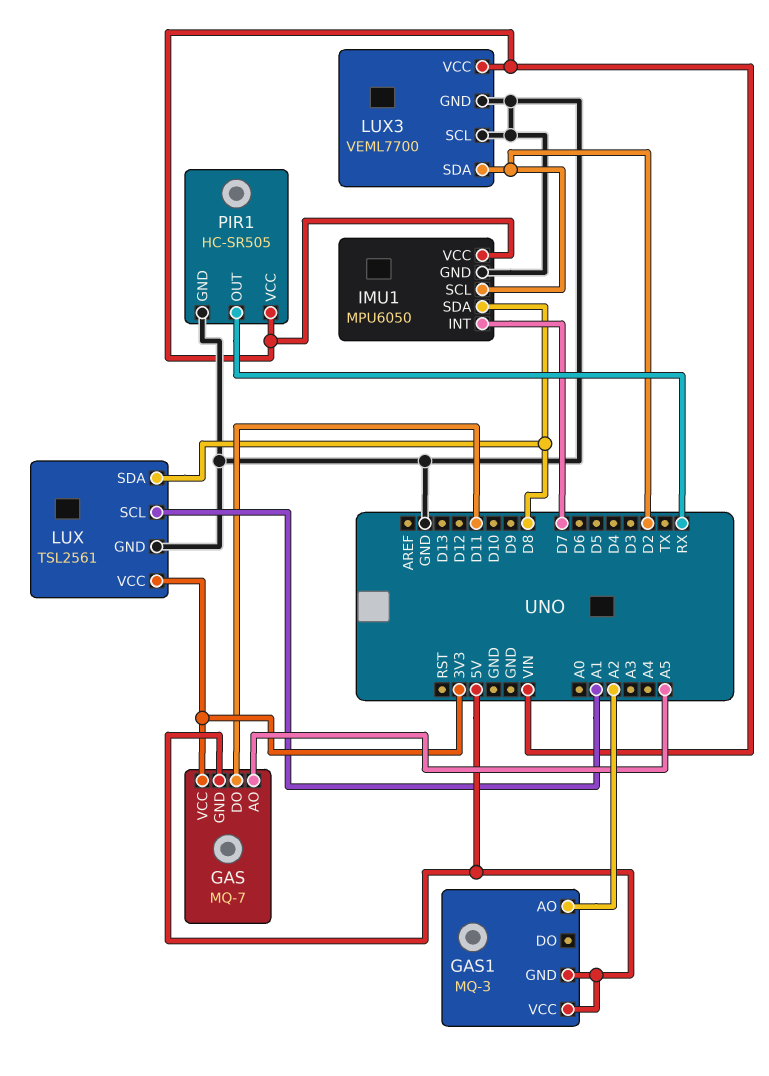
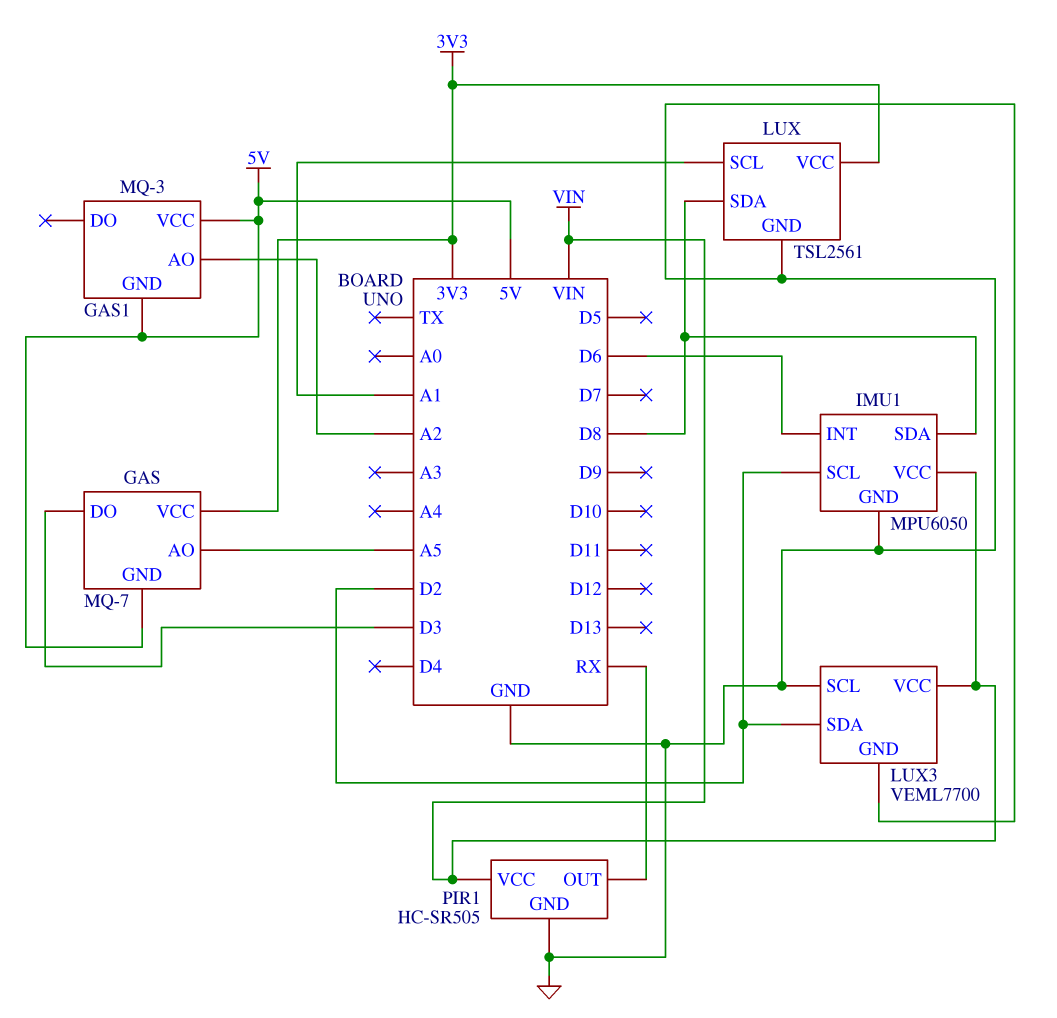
GAS pin DO: D11 -> D3
IMU1 pin INT: D7 -> D6

